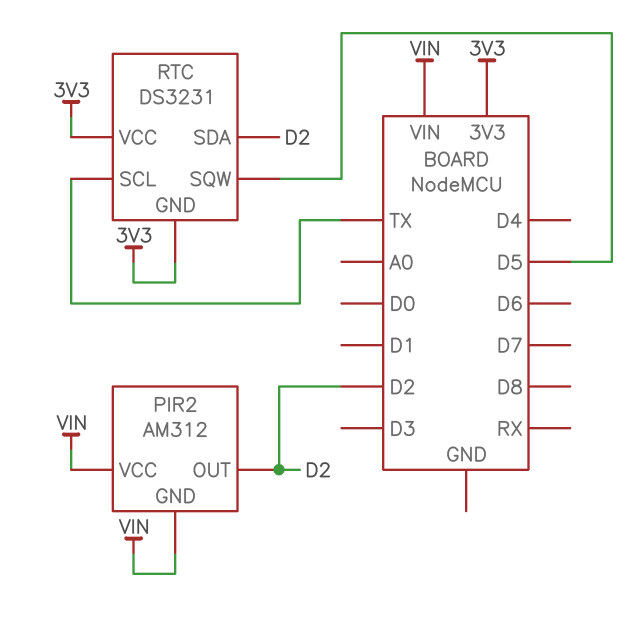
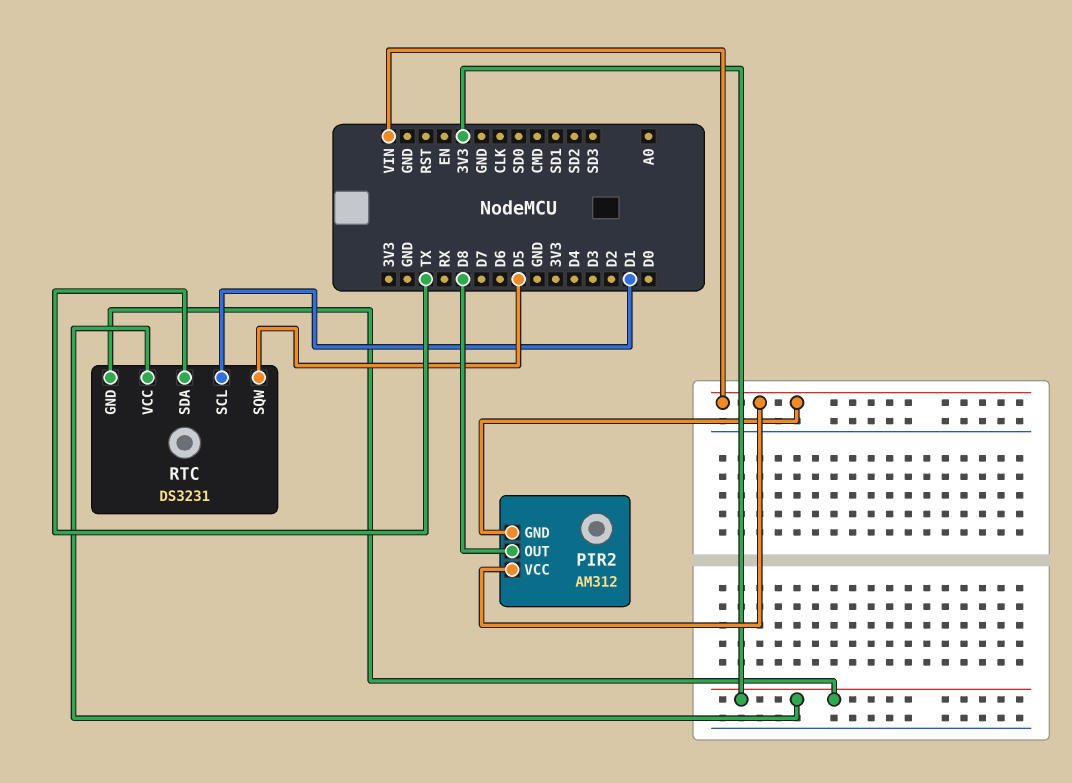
PIR2 pin OUT: D2 -> D8
RTC pin SCL: TX -> D1
RTC pin SDA: D2 -> TX

